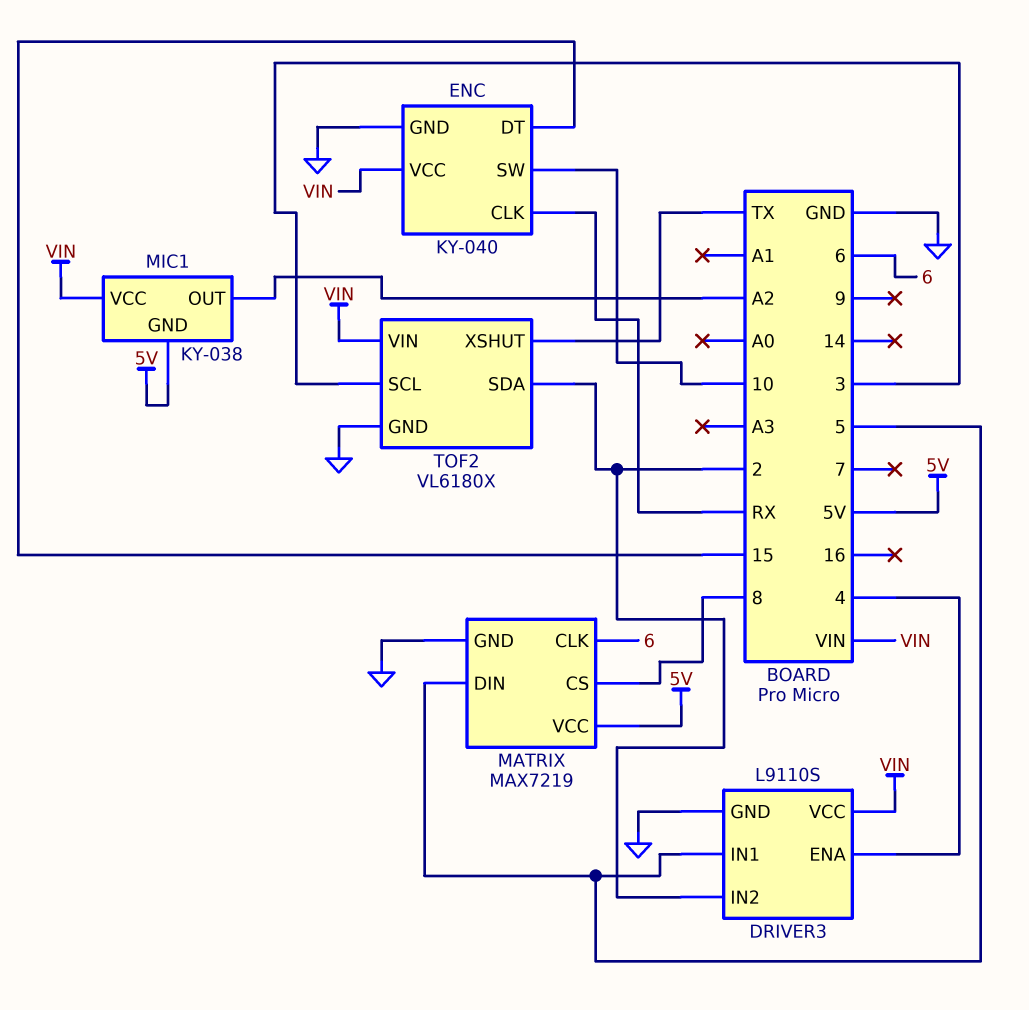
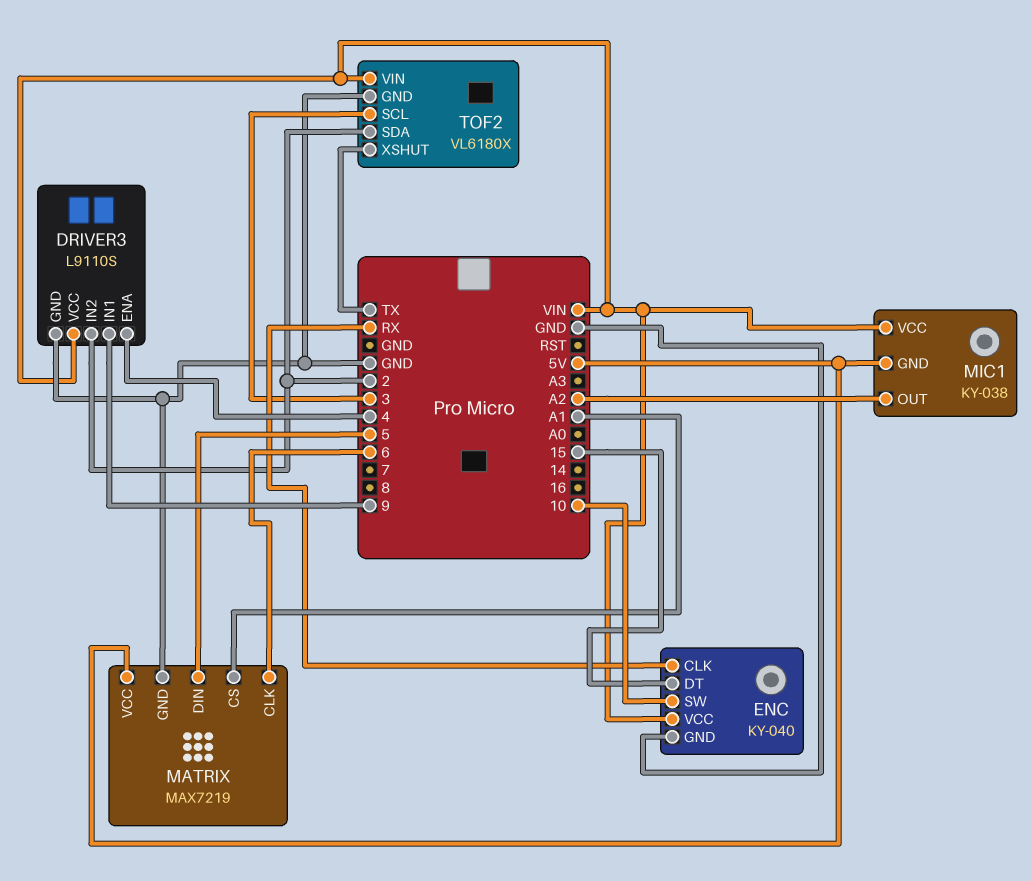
DRIVER3 pin IN1: 5 -> 9
MATRIX pin CS: 8 -> A1

